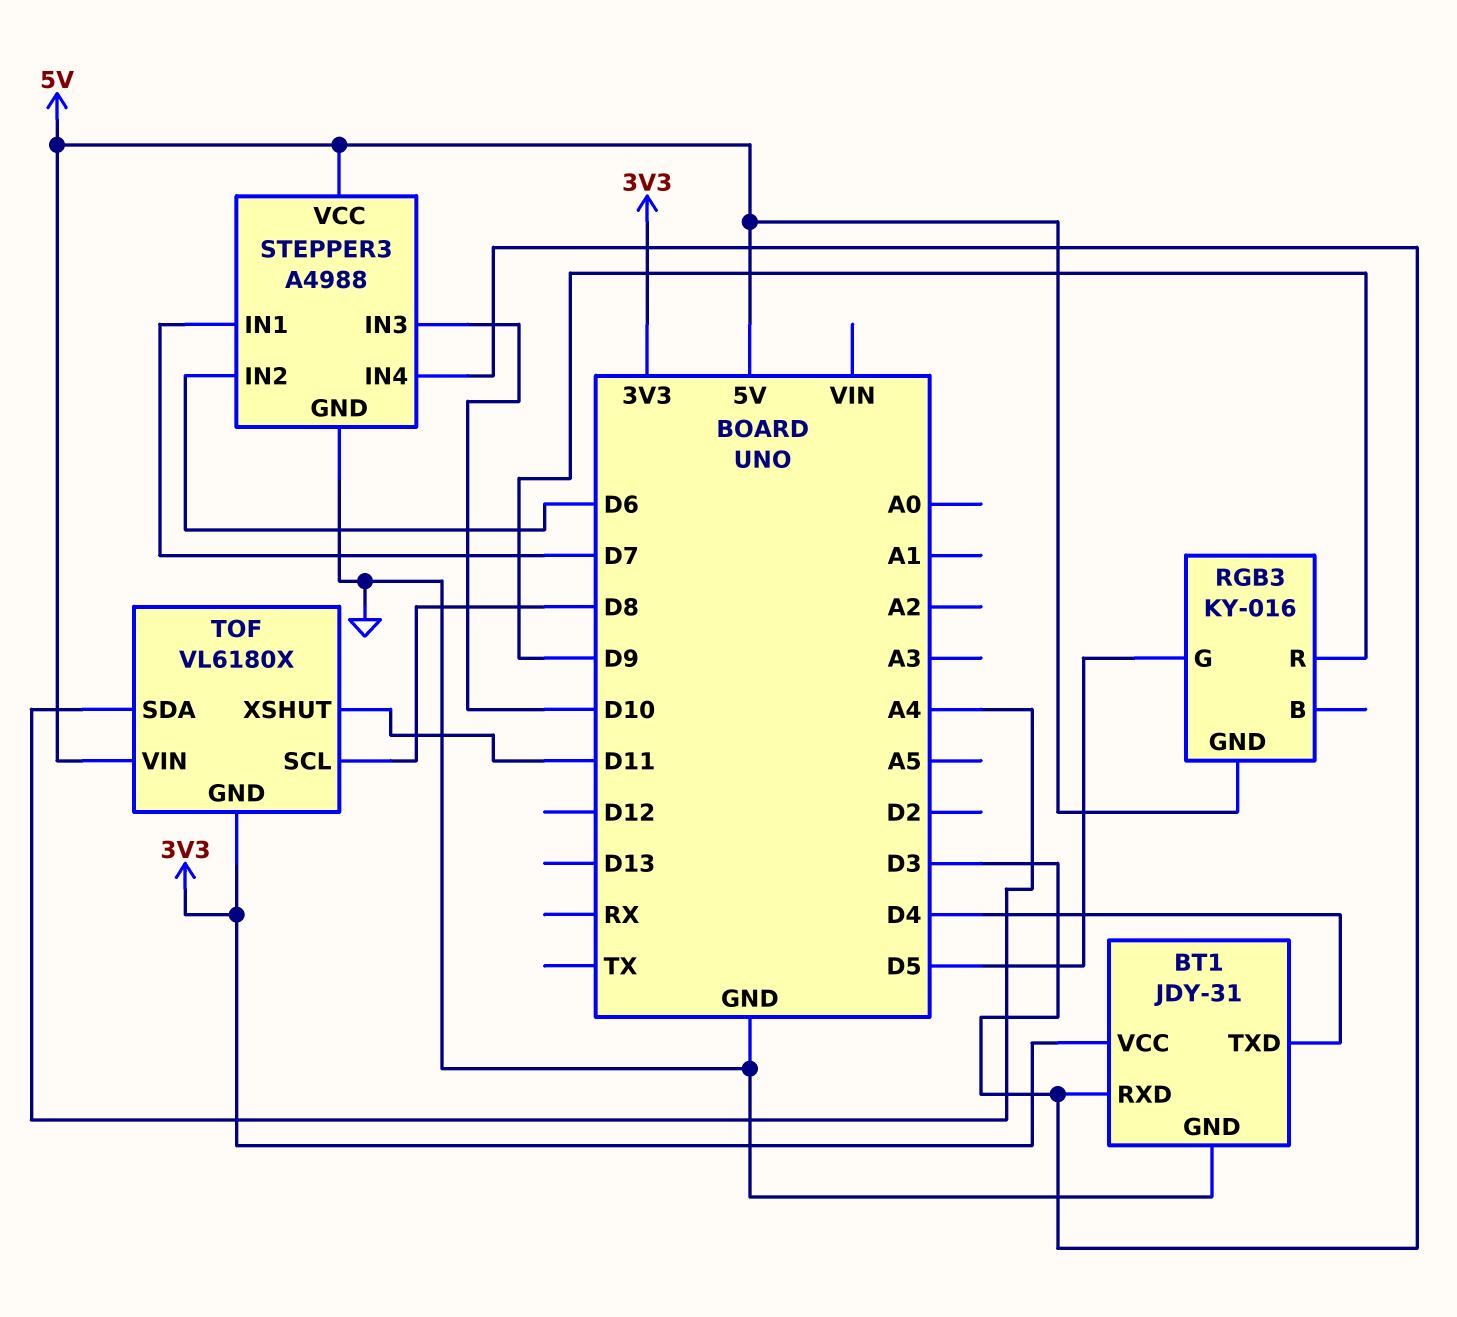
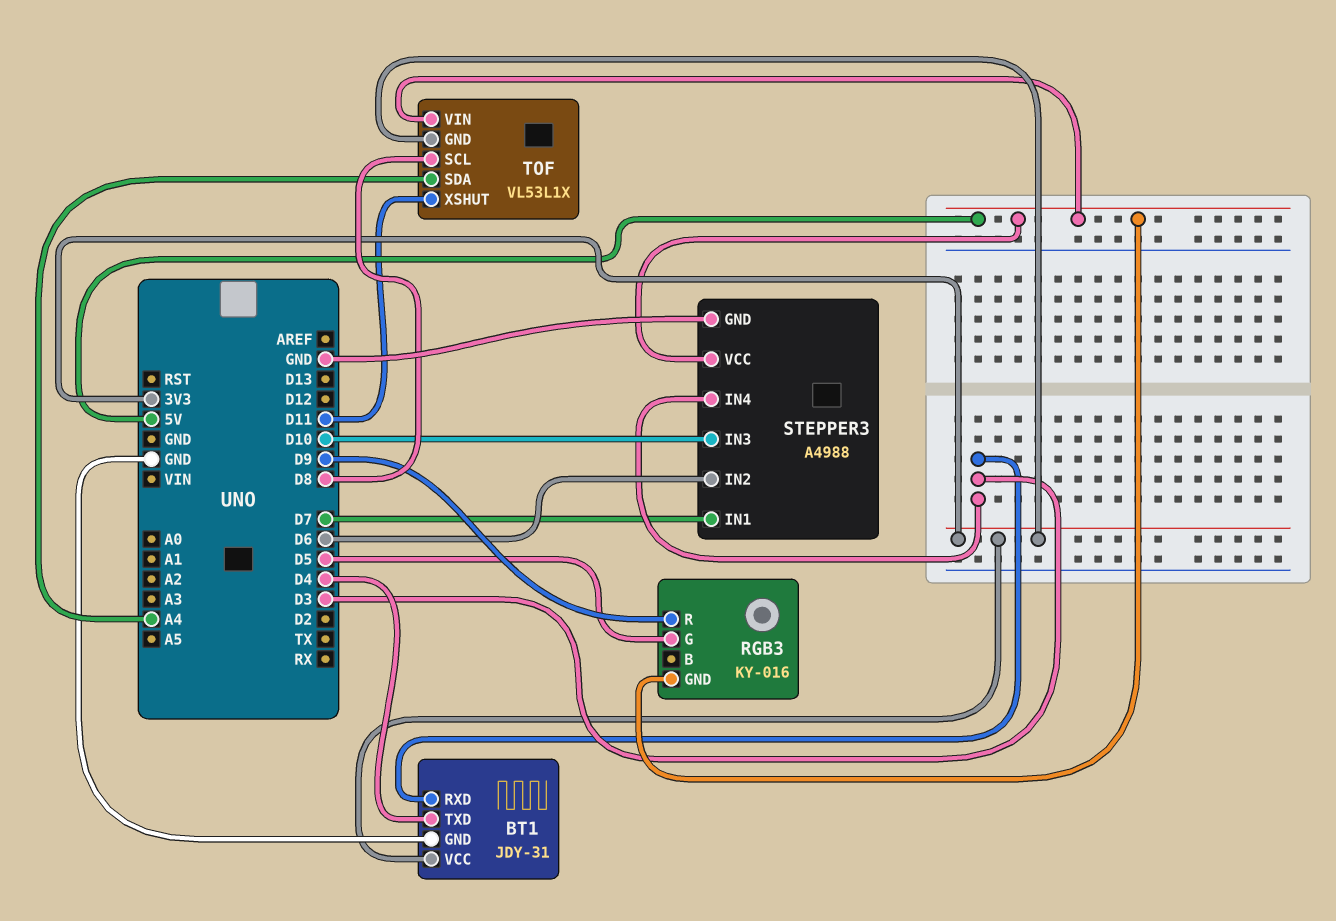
TOF: VL6180X -> VL53L1X

